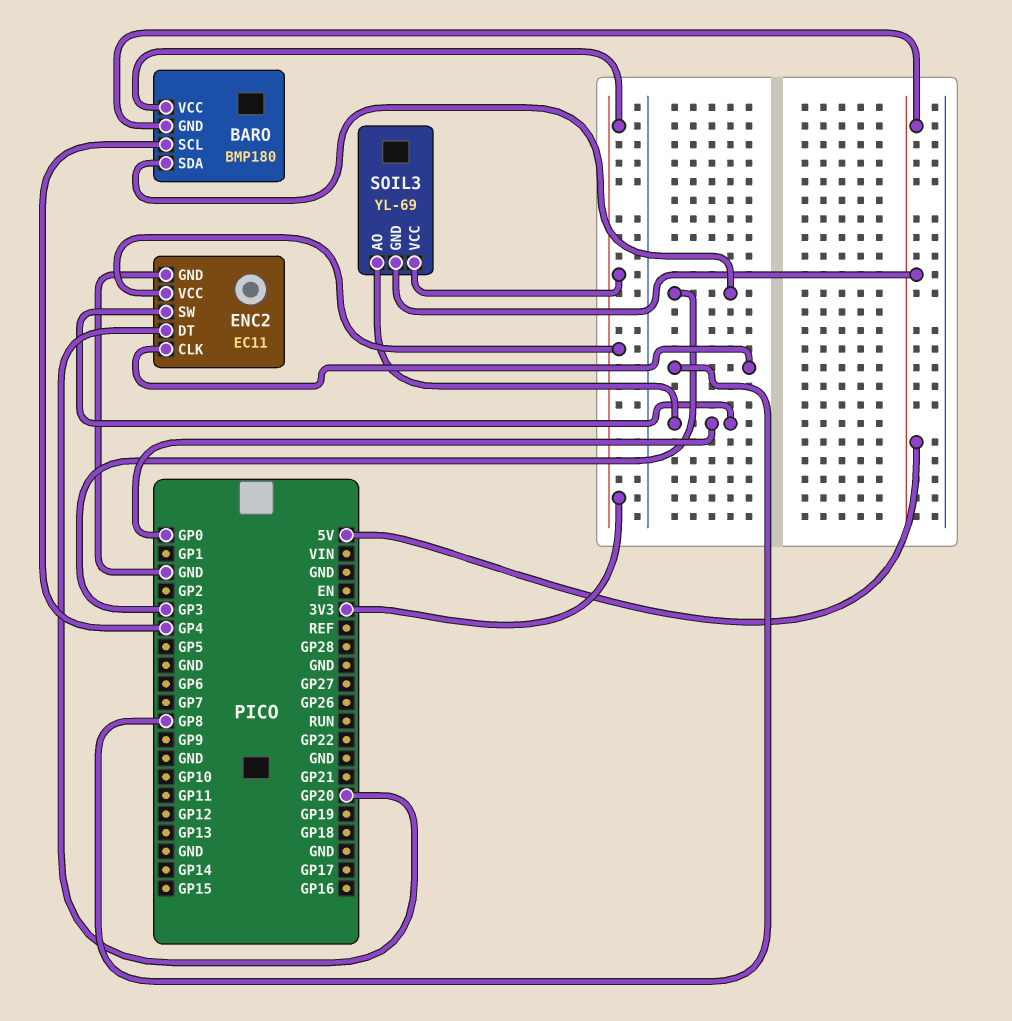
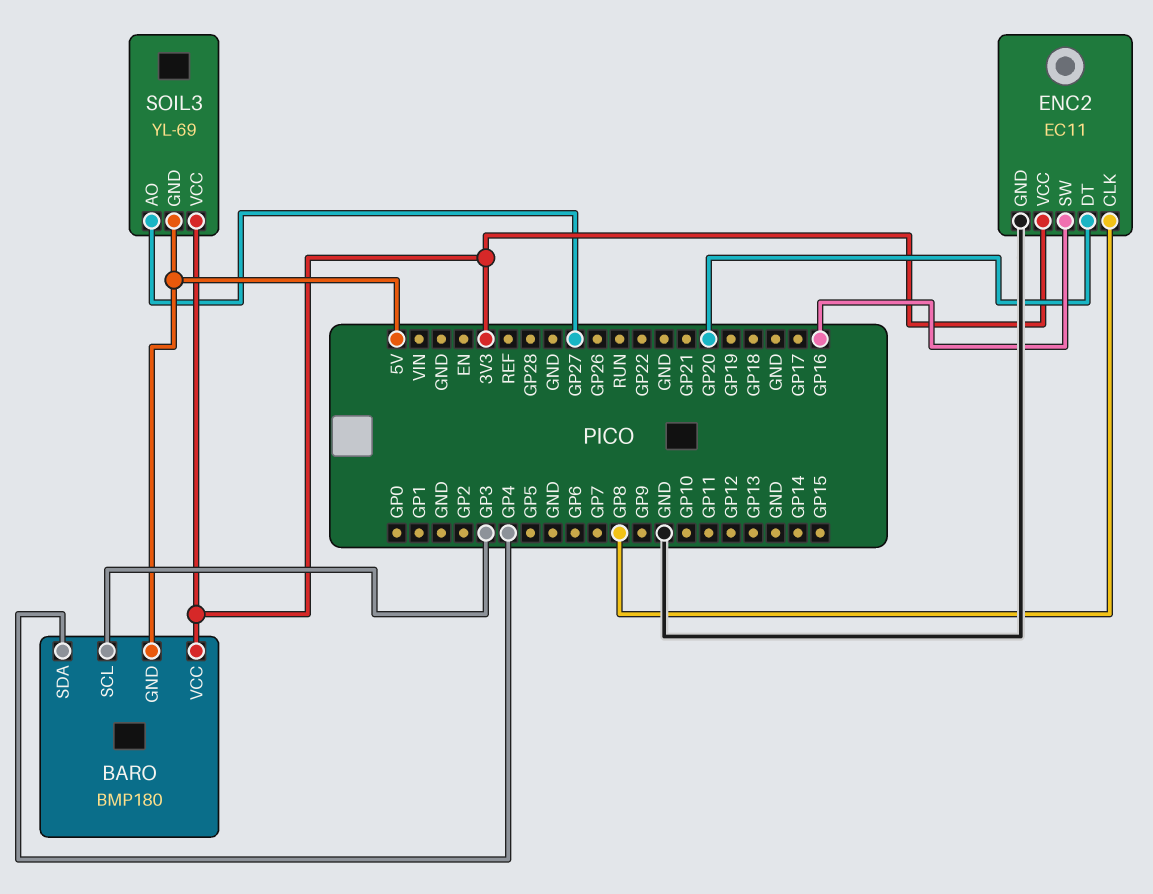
BARO pin SCL: GP4 -> GP3
BARO pin SDA: GP3 -> GP4
ENC2 pin SW: GP0 -> GP16
SOIL3 pin AO: GP0 -> GP27

